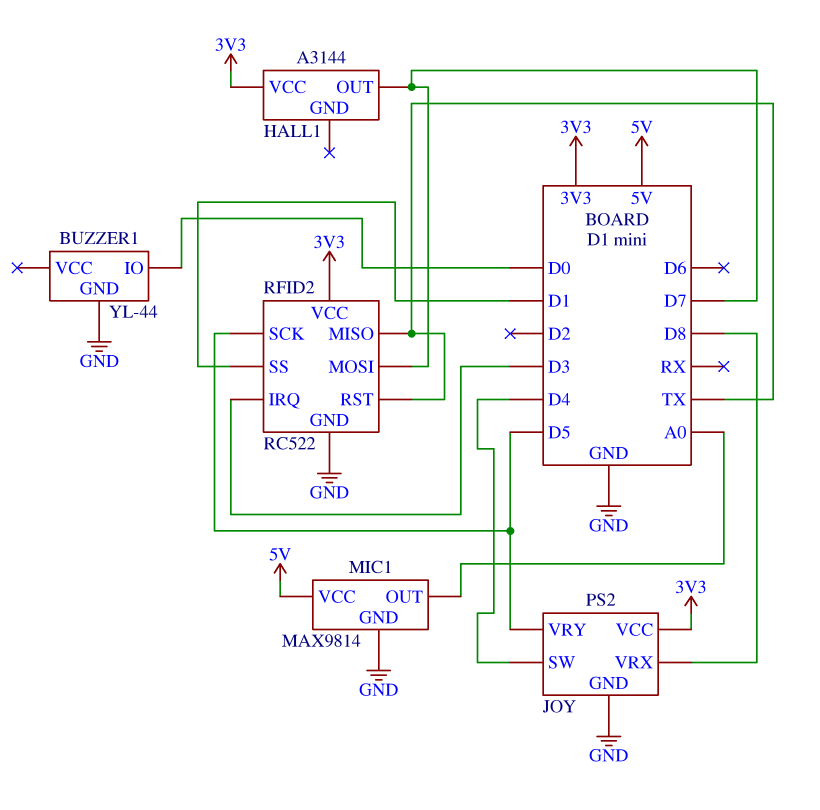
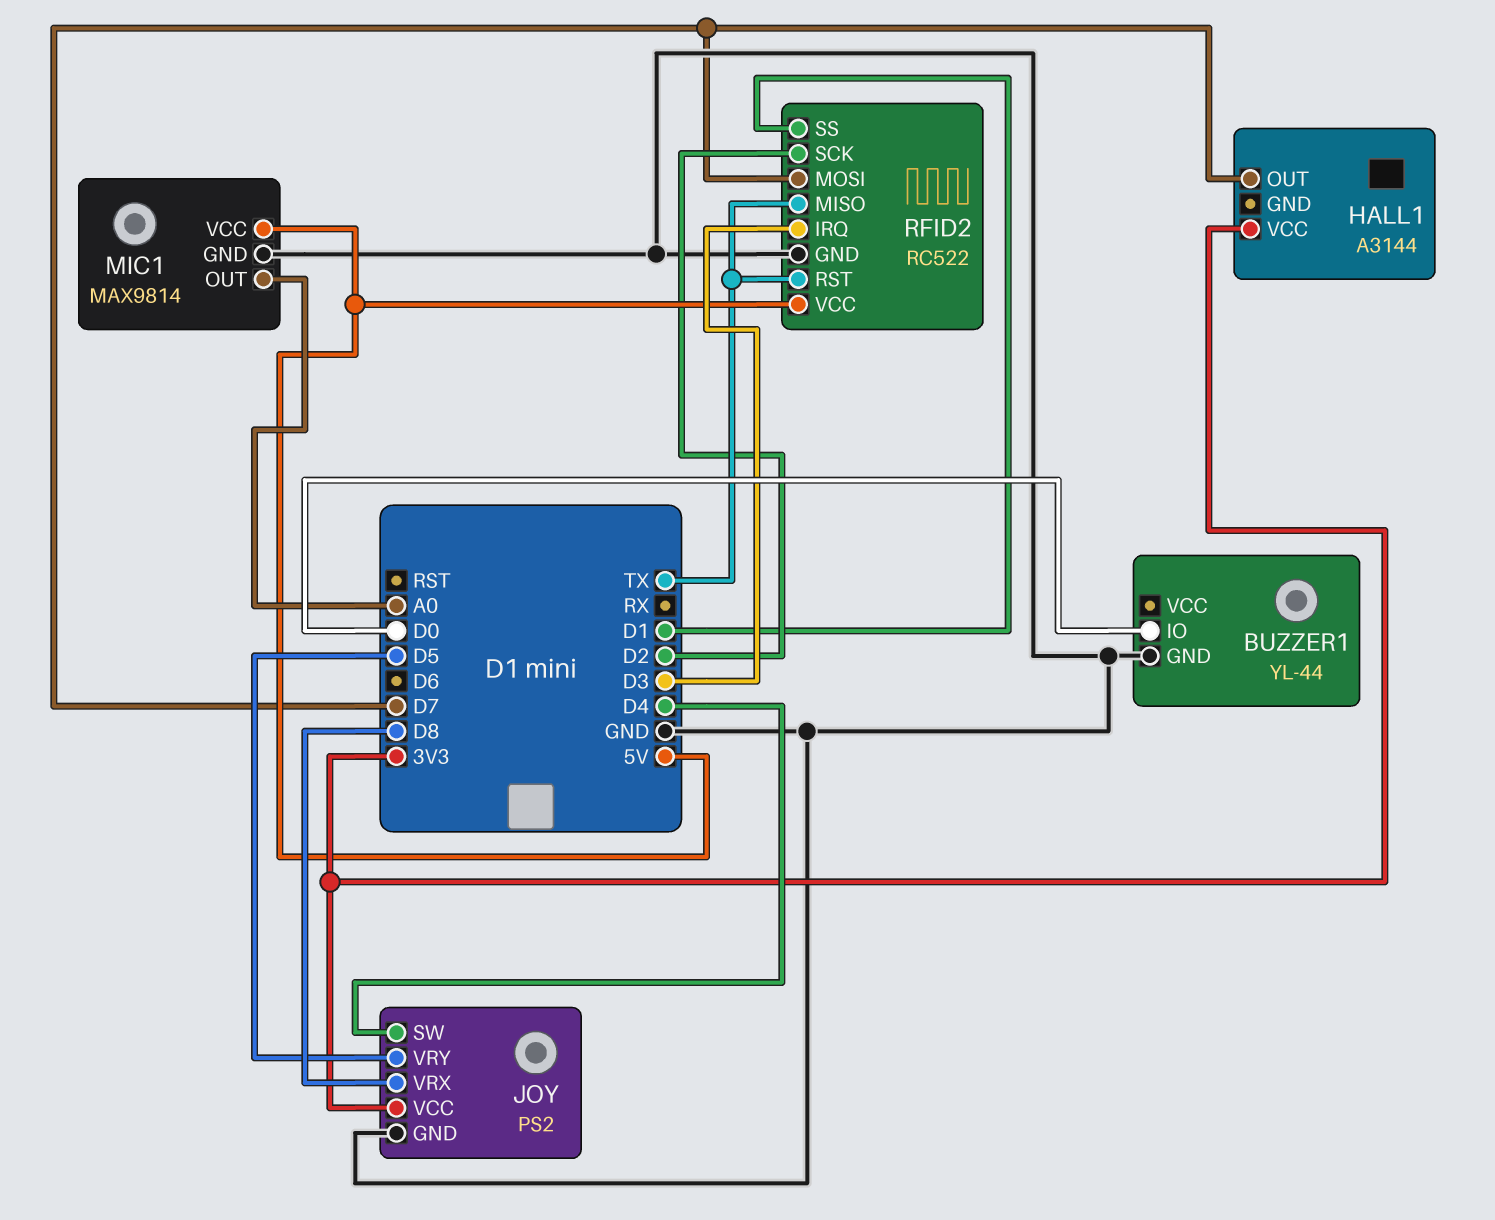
RFID2 pin SCK: D5 -> D2
RFID2 pin VCC: 3V3 -> 5V

